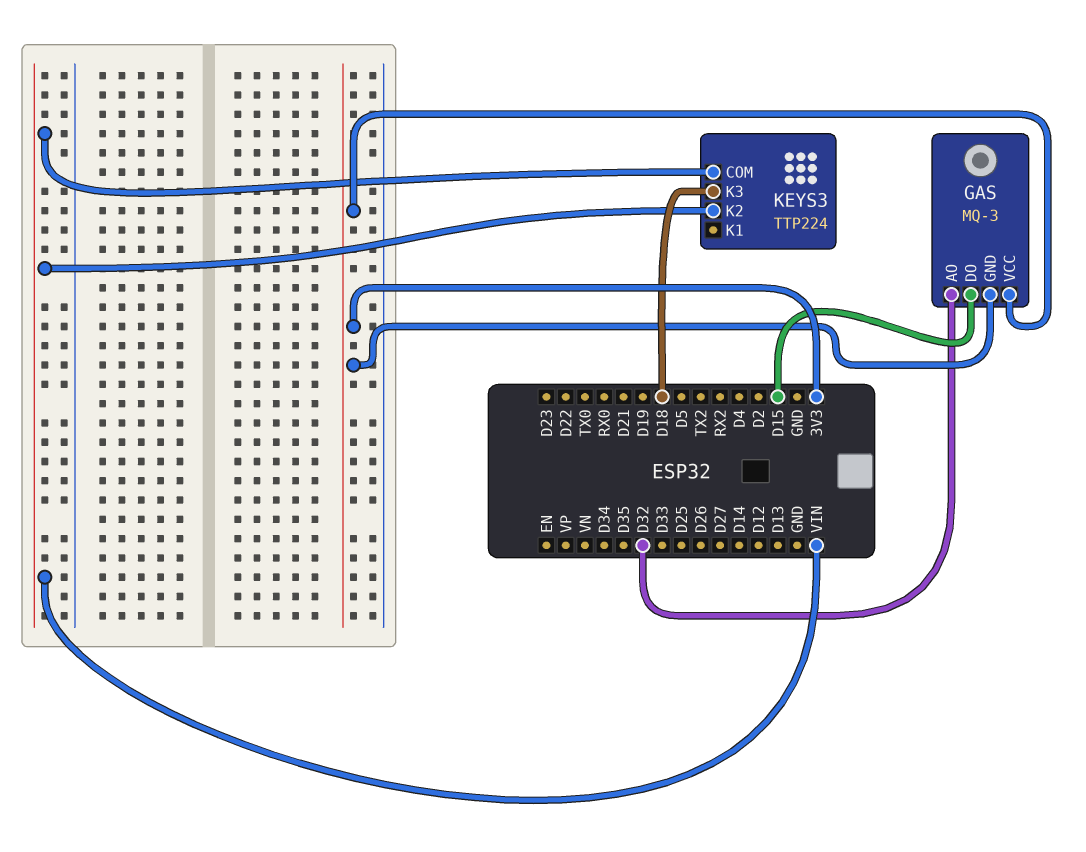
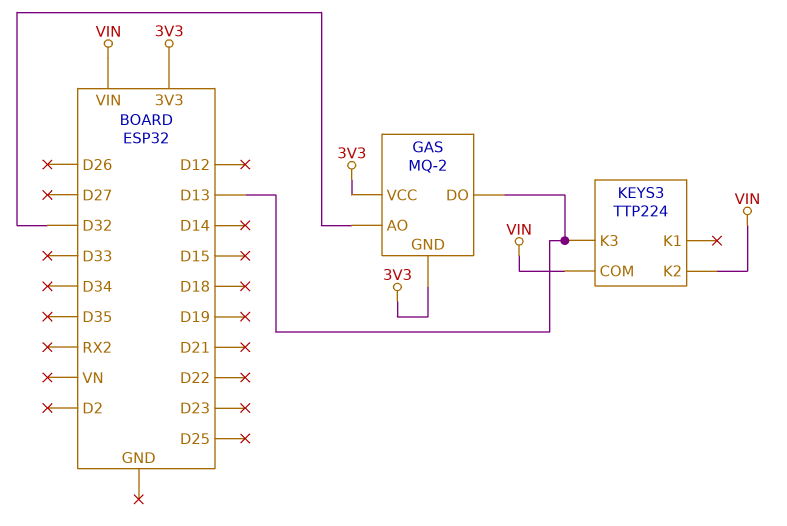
GAS: MQ-3 -> MQ-2
GAS pin DO: D15 -> D13
KEYS3 pin K3: D18 -> D13

